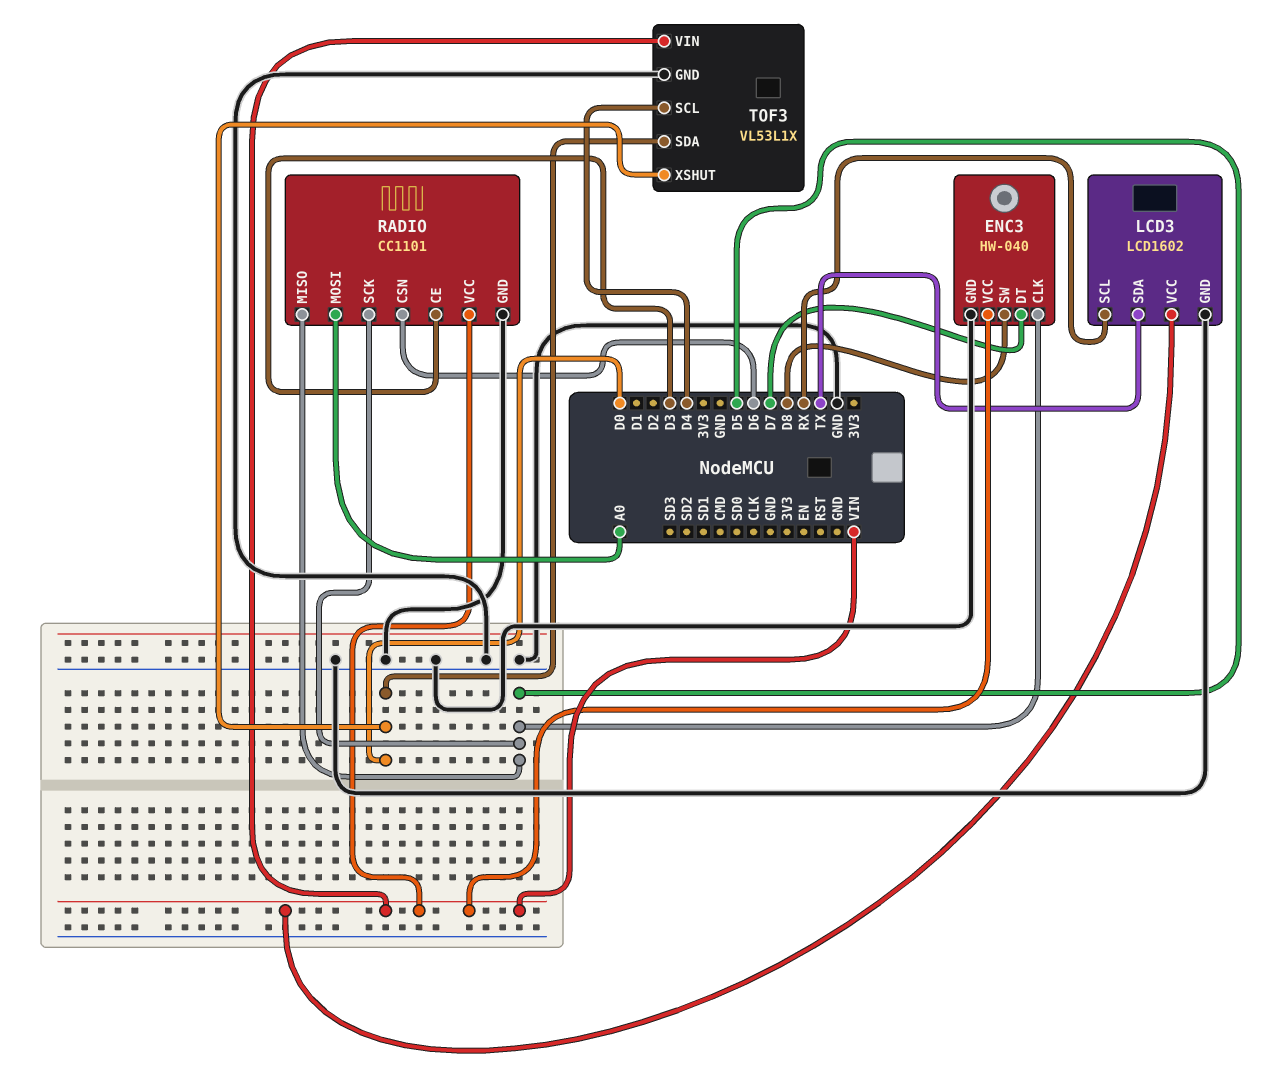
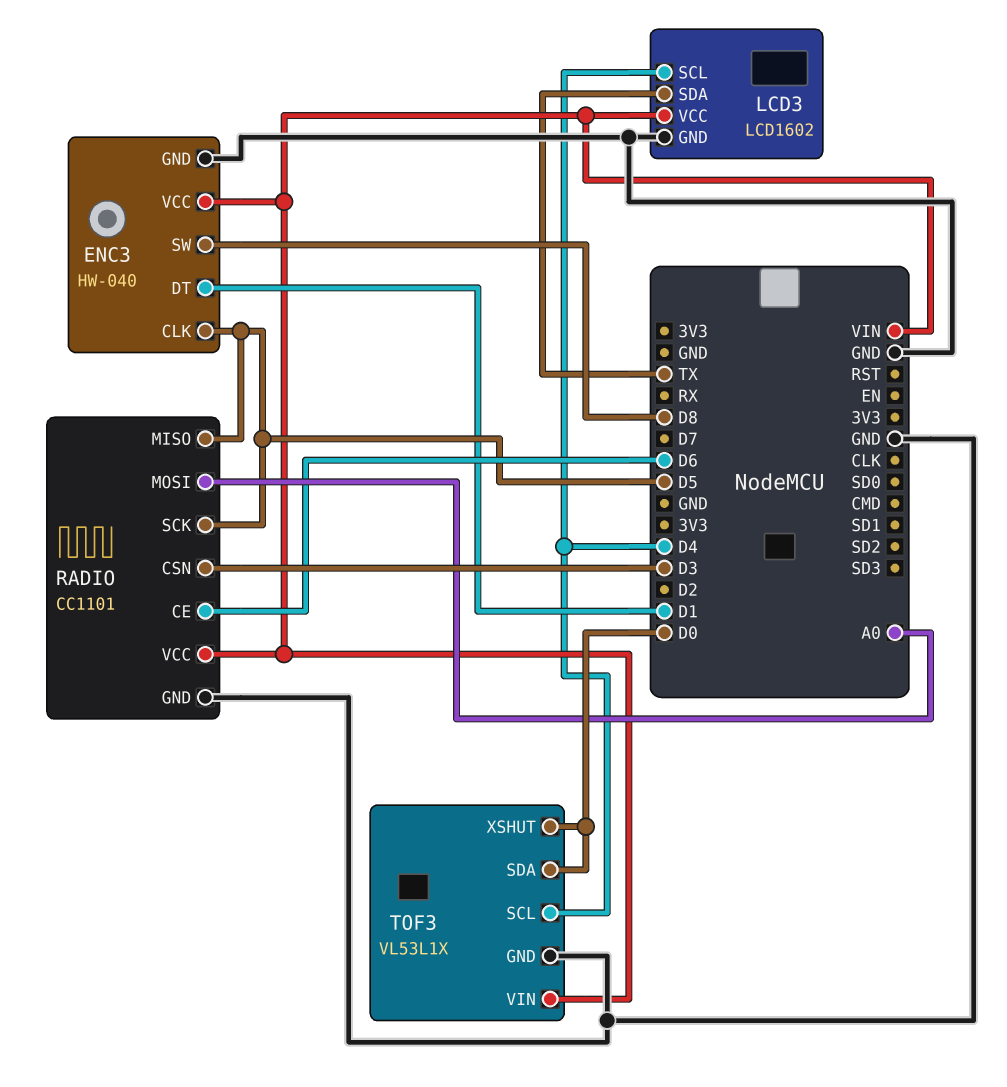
ENC3 pin DT: D7 -> D1
LCD3 pin SCL: RX -> D4
RADIO pin CE: D3 -> D6
RADIO pin CSN: D6 -> D3

